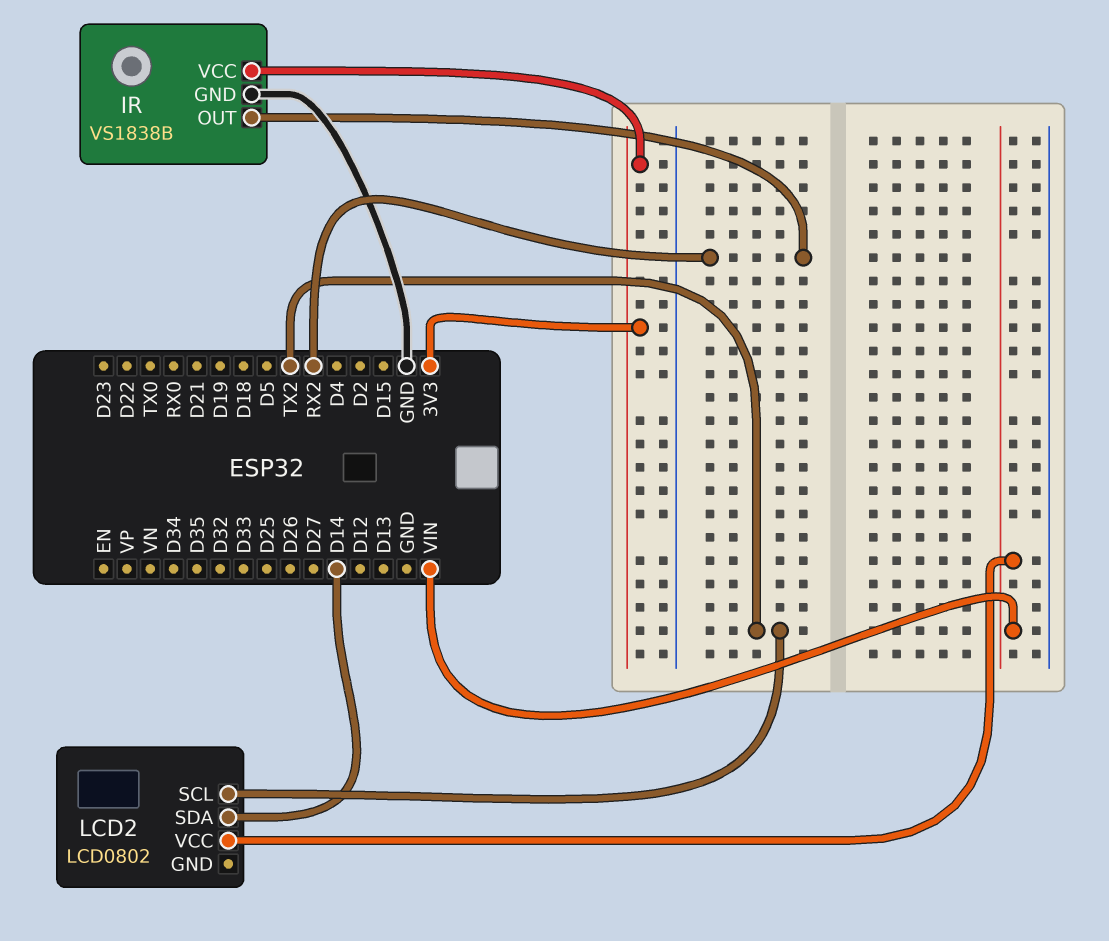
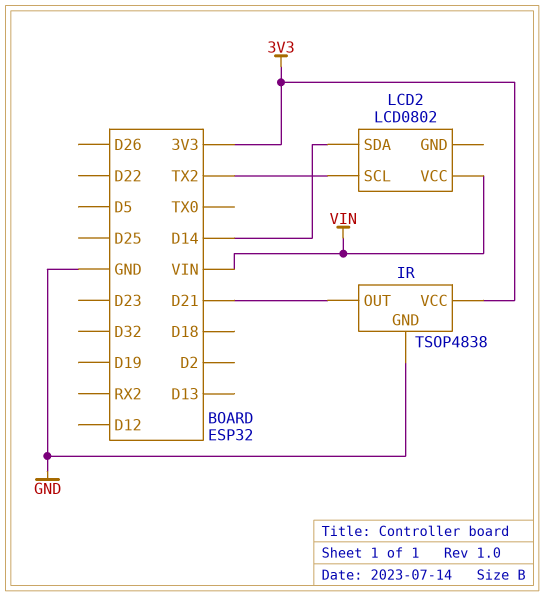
IR: VS1838B -> TSOP4838
IR pin OUT: RX2 -> D21

